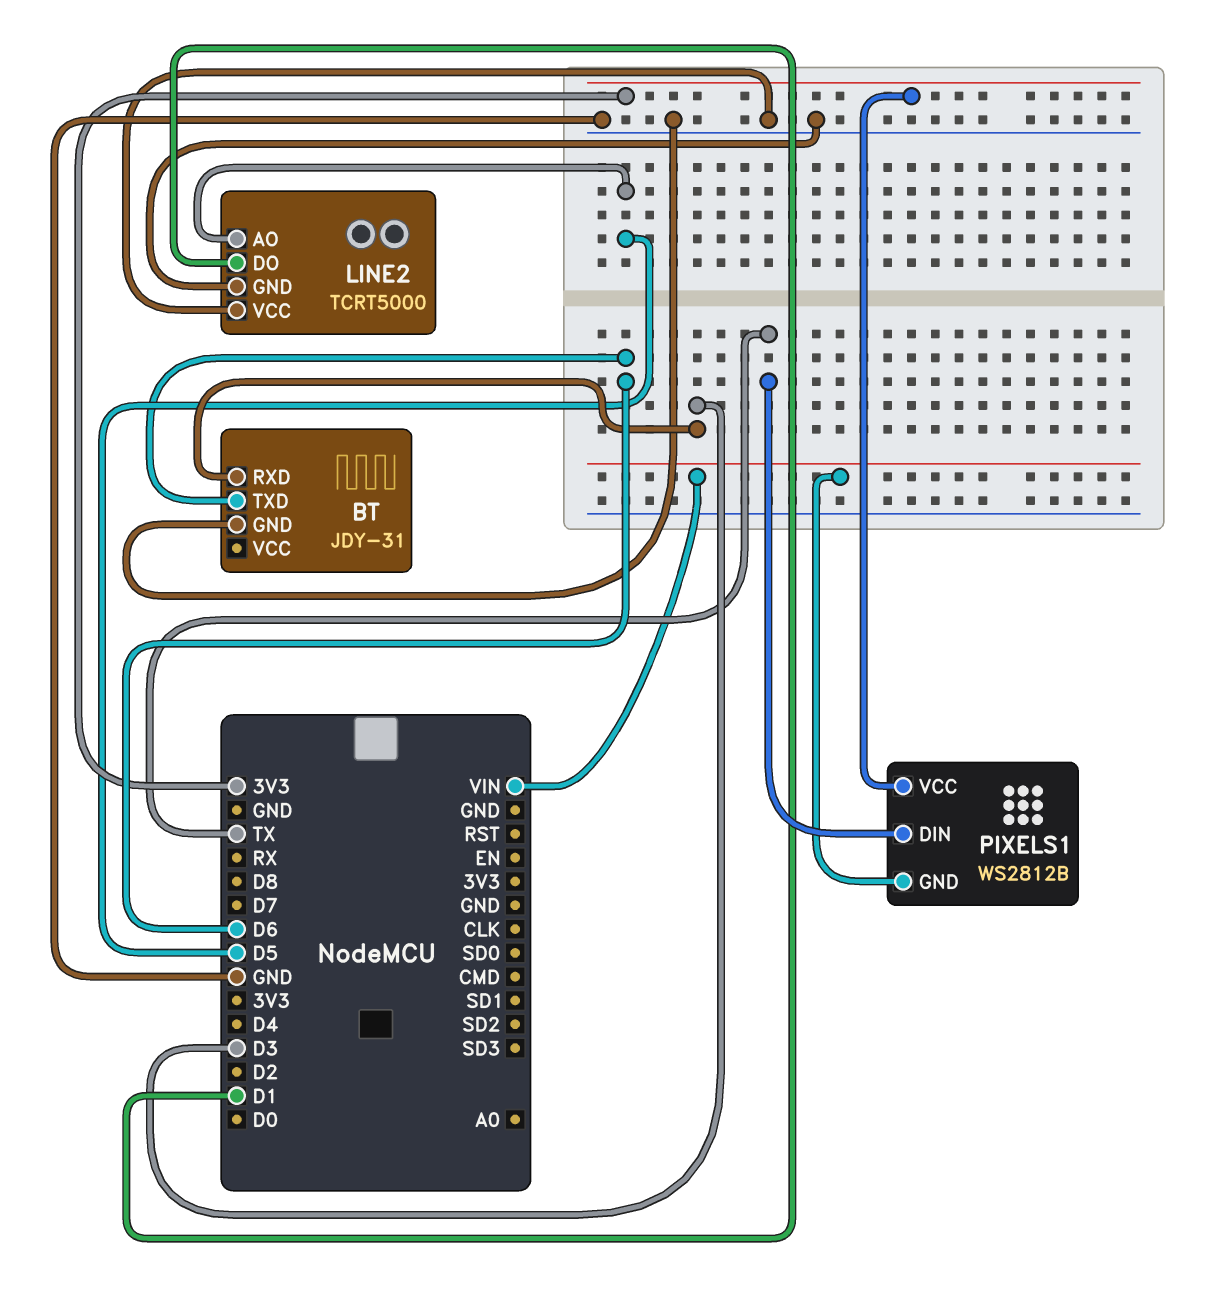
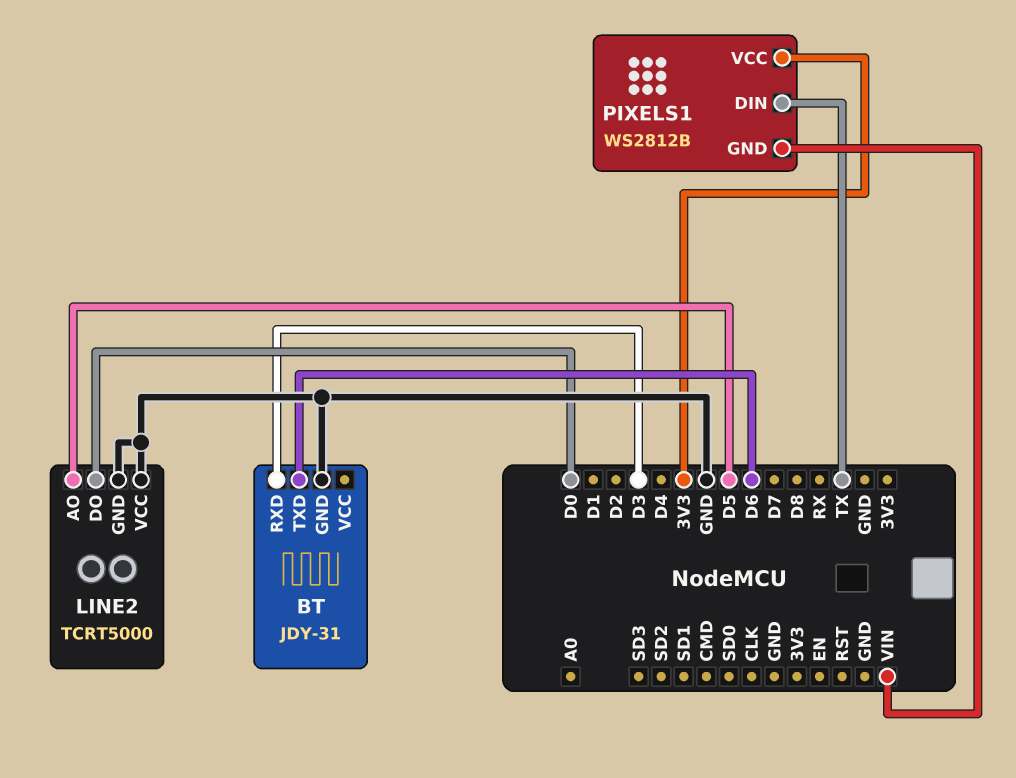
LINE2 pin DO: D1 -> D0

